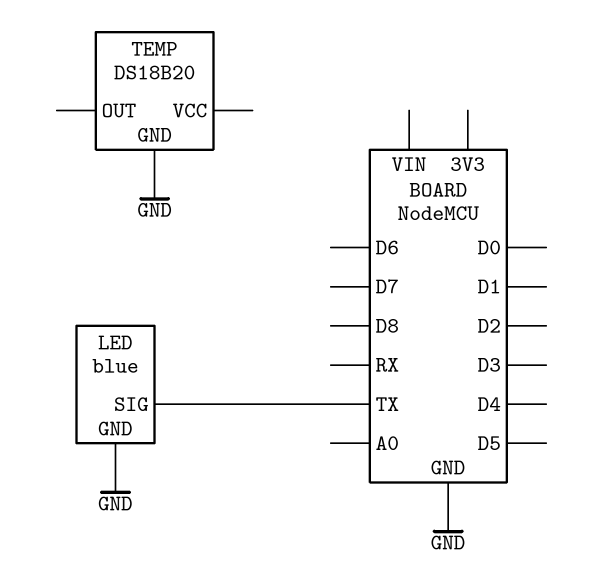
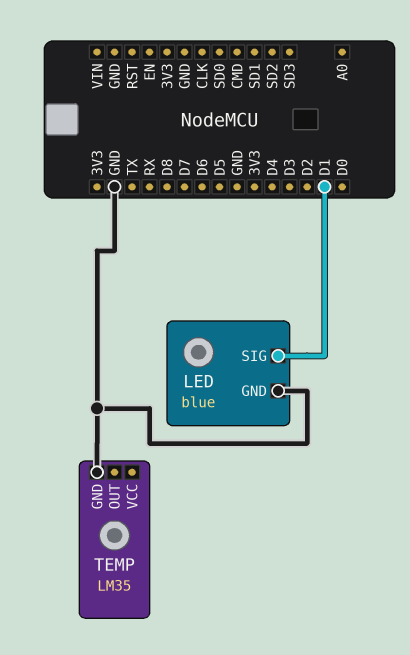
LED pin SIG: TX -> D1
TEMP: DS18B20 -> LM35

